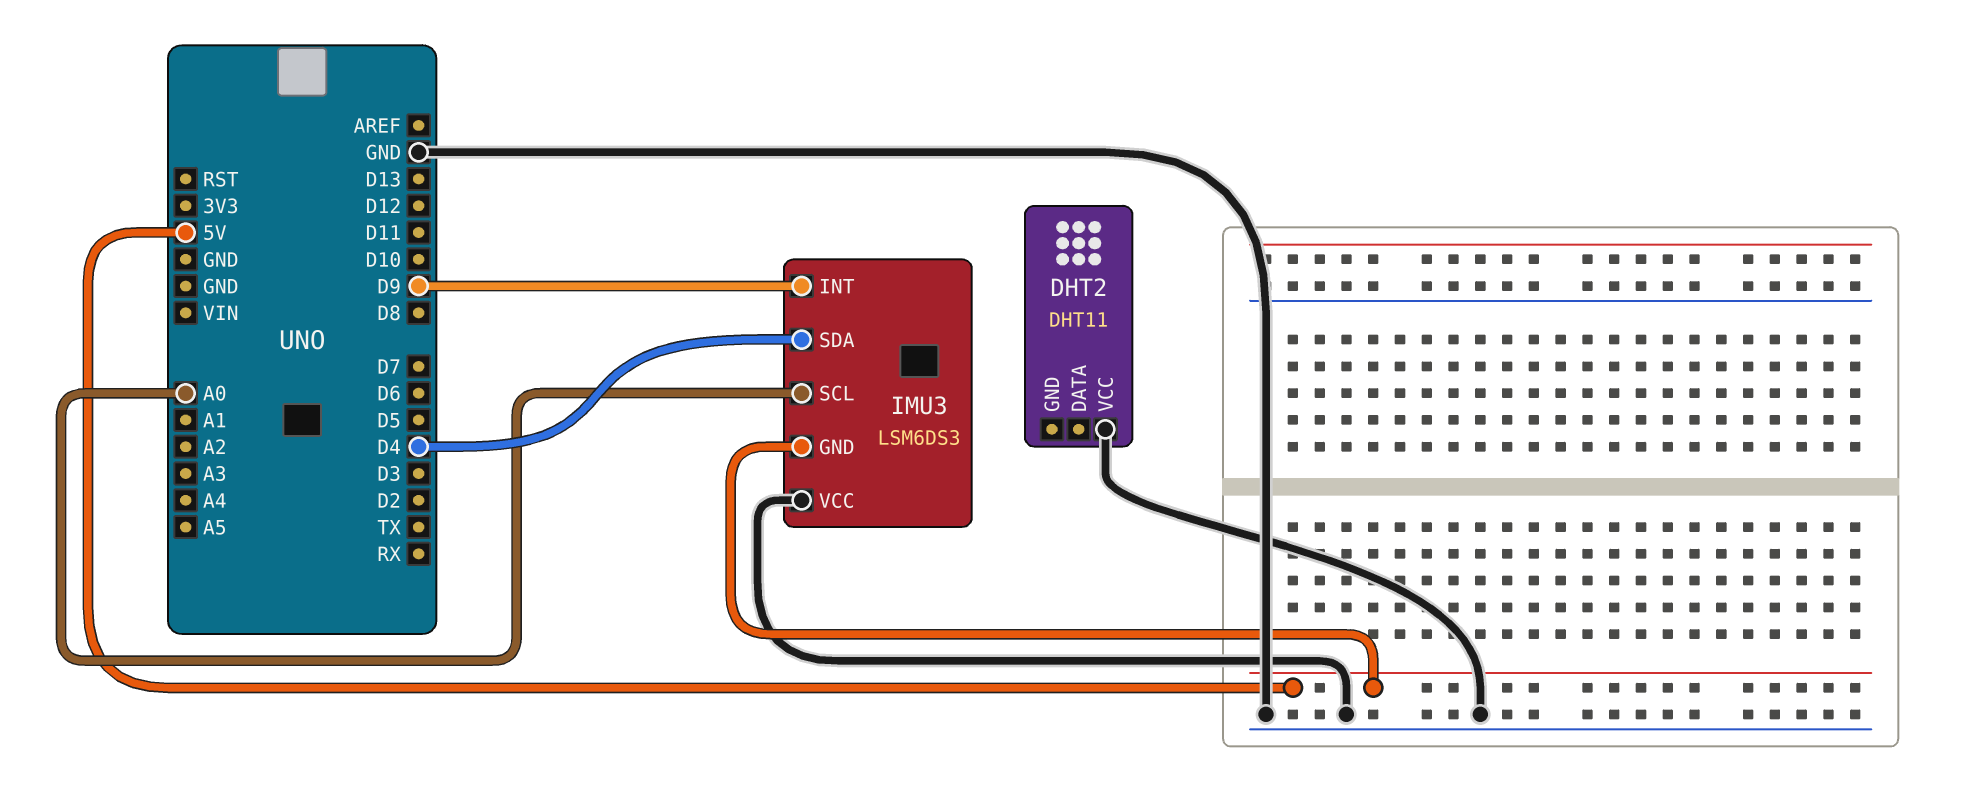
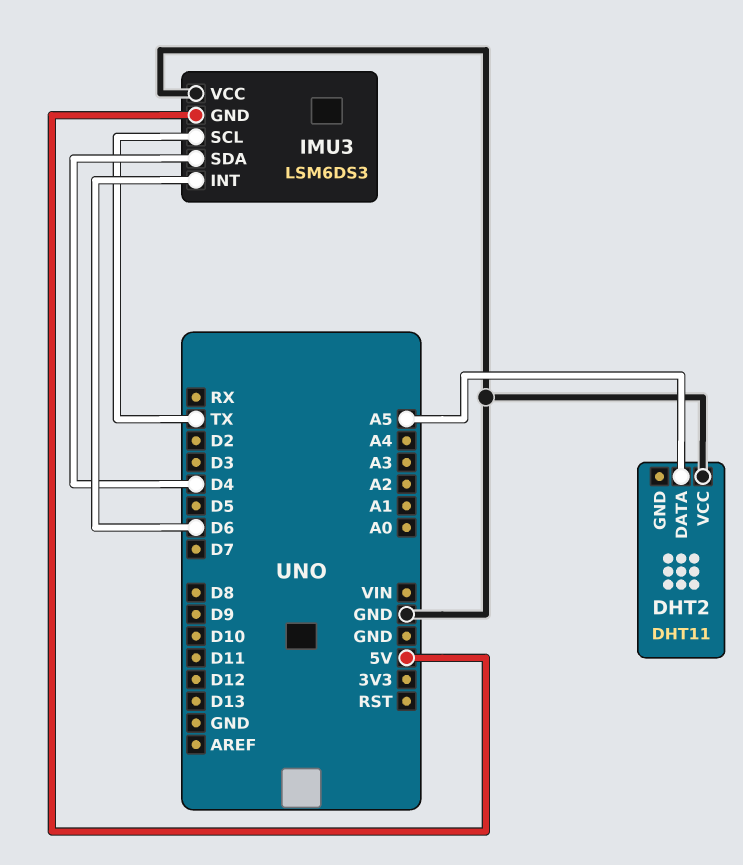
DHT2 pin DATA: none -> A5
IMU3 pin INT: D9 -> D6
IMU3 pin SCL: A0 -> TX

